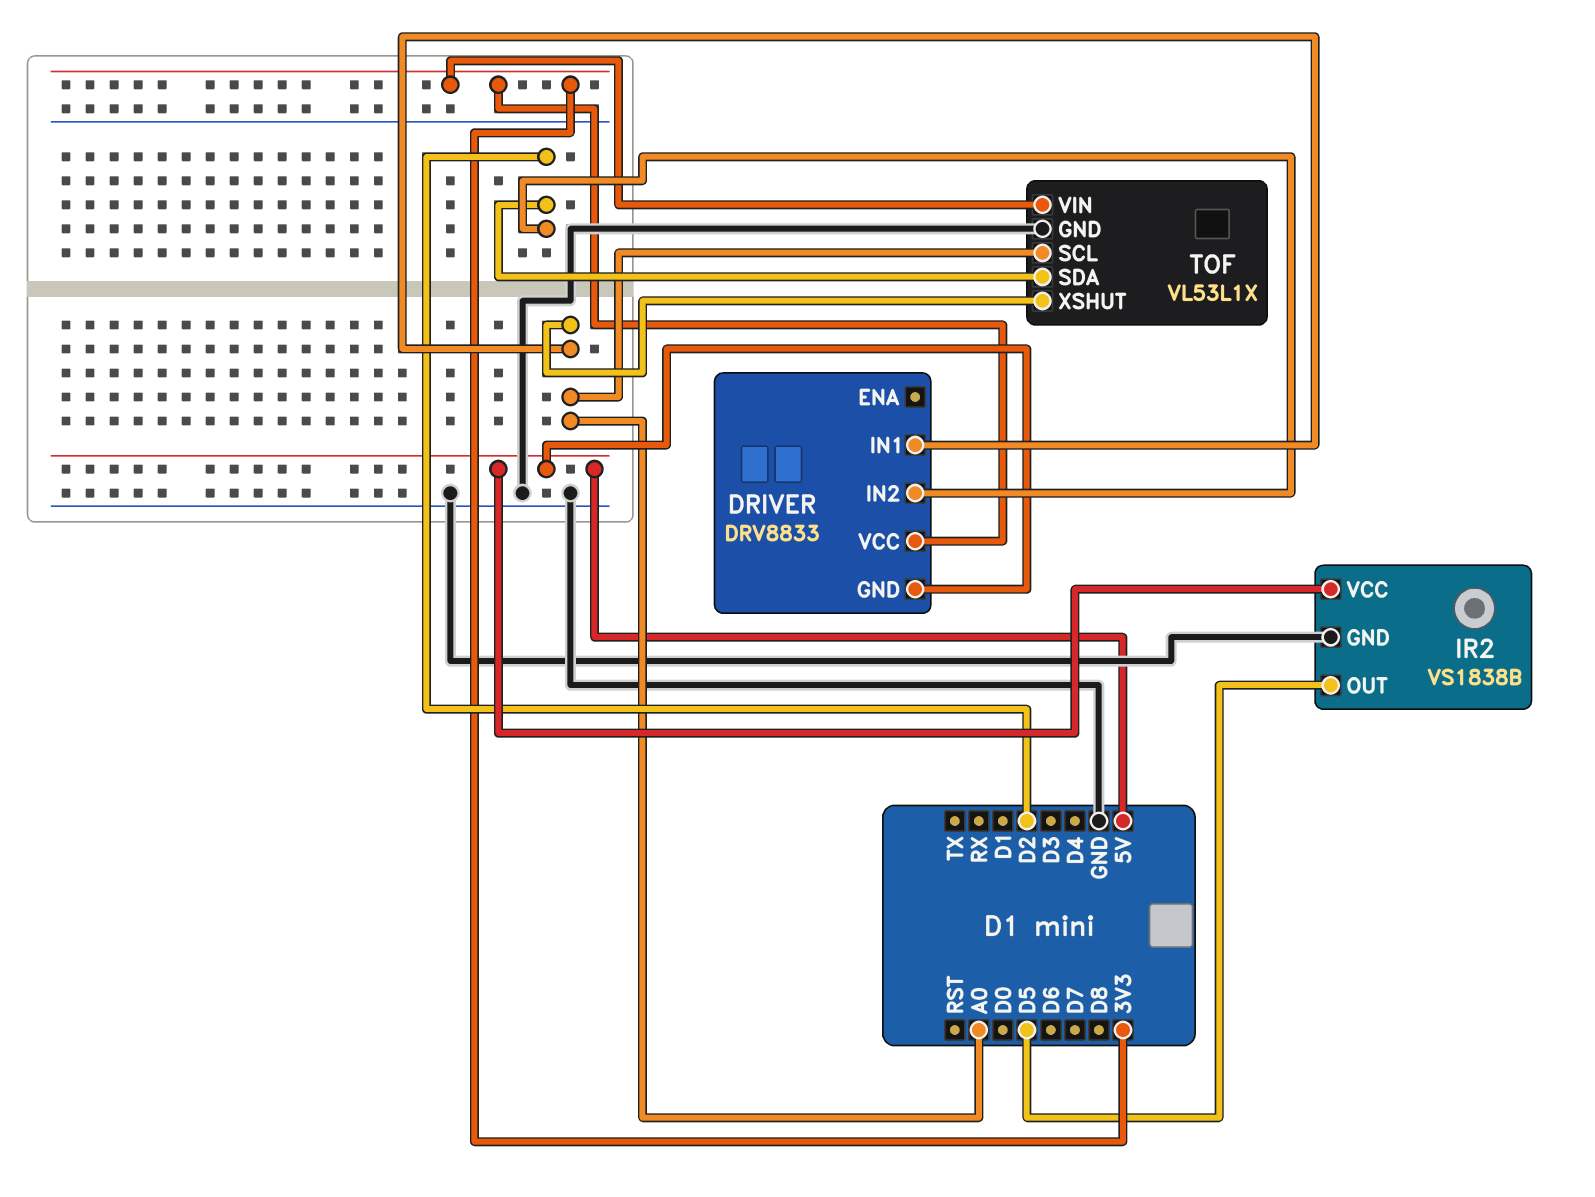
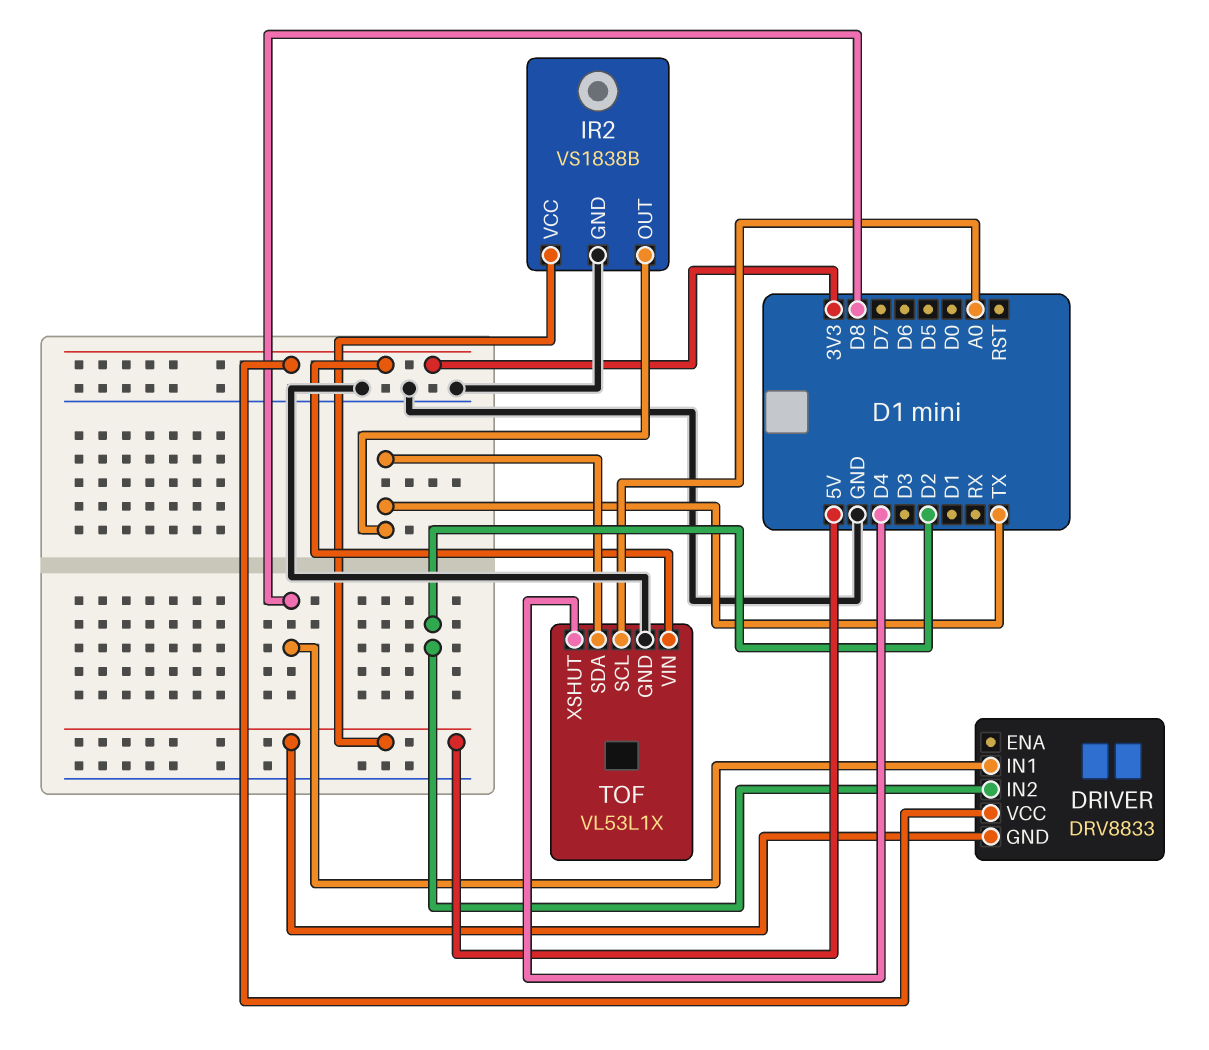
DRIVER pin IN1: A0 -> D8
IR2 pin OUT: D5 -> TX
TOF pin SDA: D2 -> TX
TOF pin XSHUT: A0 -> D4

